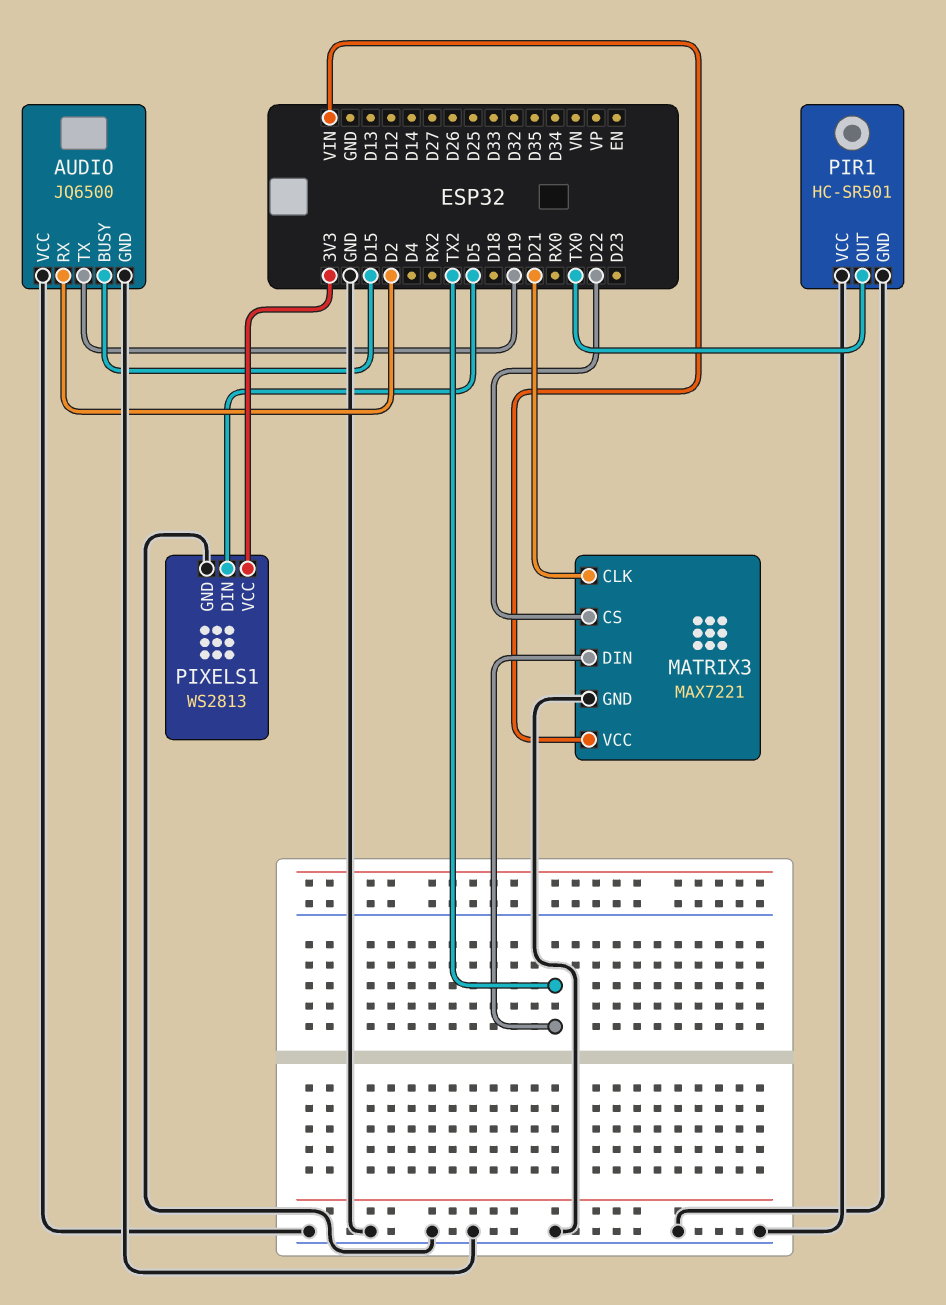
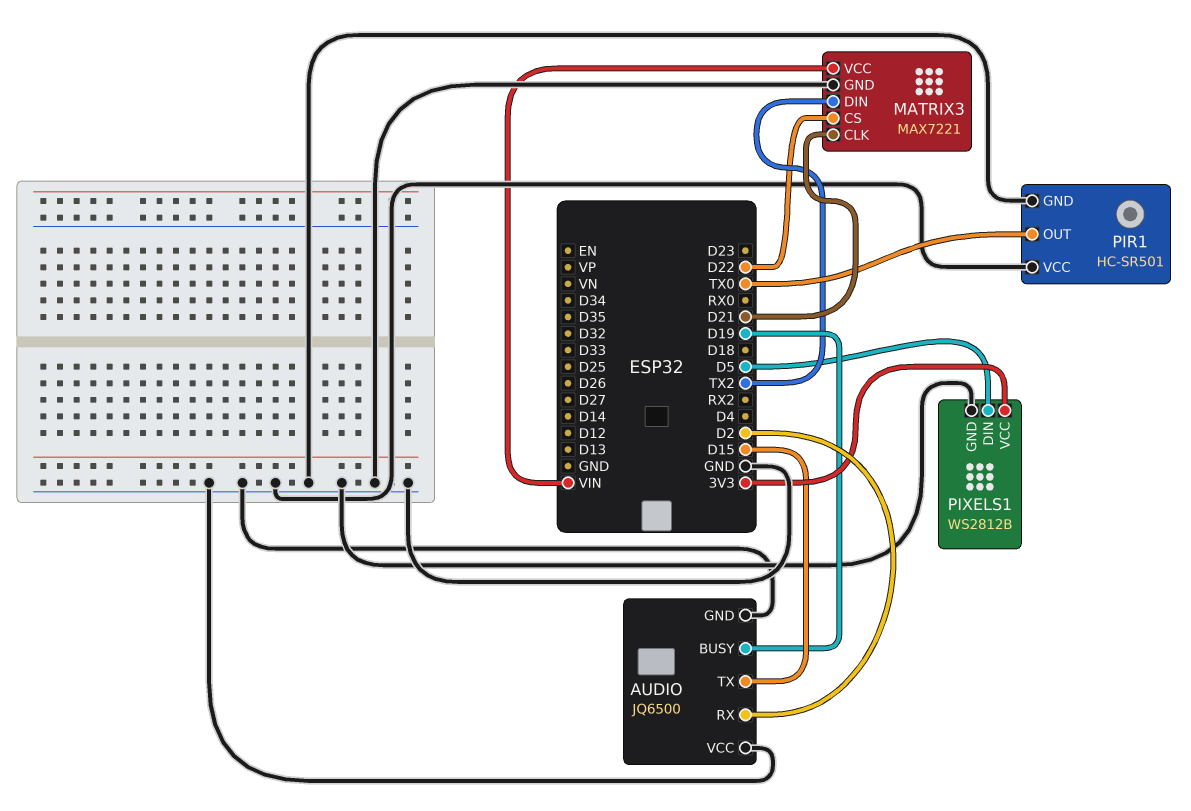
AUDIO pin BUSY: D15 -> D19
AUDIO pin TX: D19 -> D15
PIXELS1: WS2813 -> WS2812B

